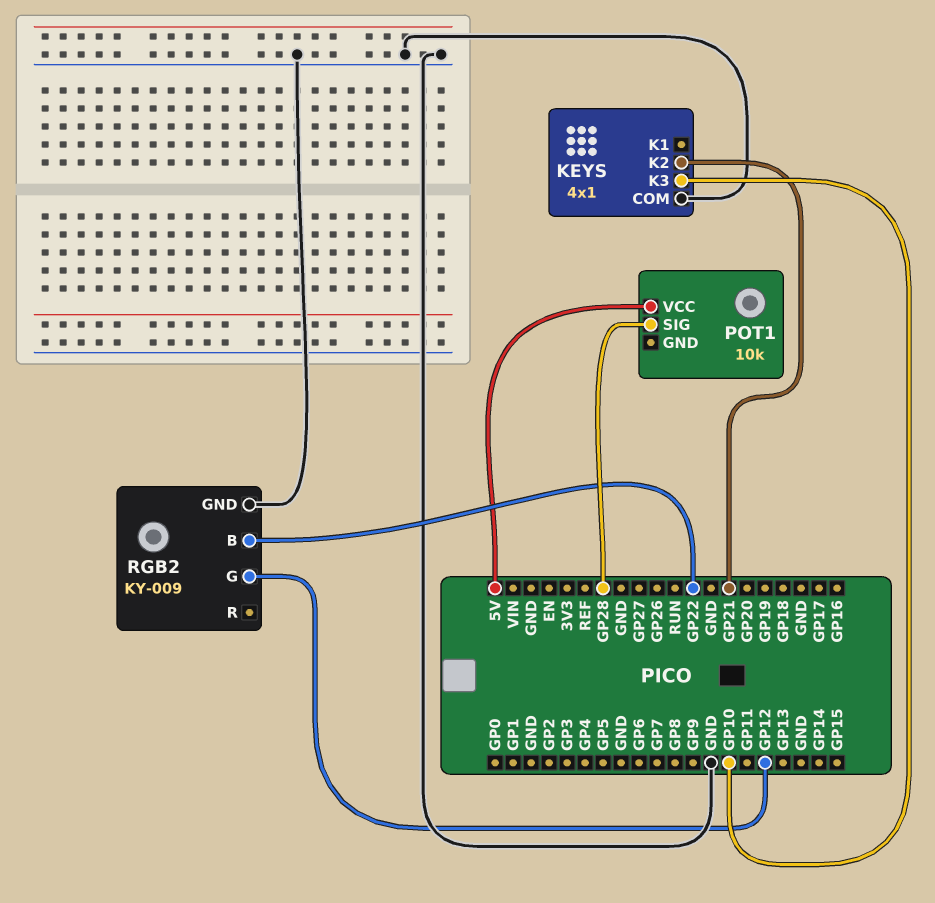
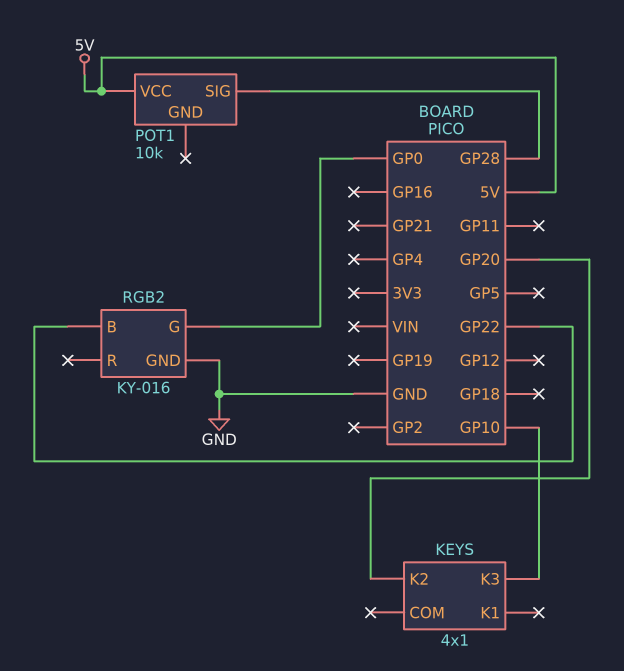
KEYS pin COM: GND -> none
KEYS pin K2: GP21 -> GP20
RGB2: KY-009 -> KY-016
RGB2 pin G: GP12 -> GP0

